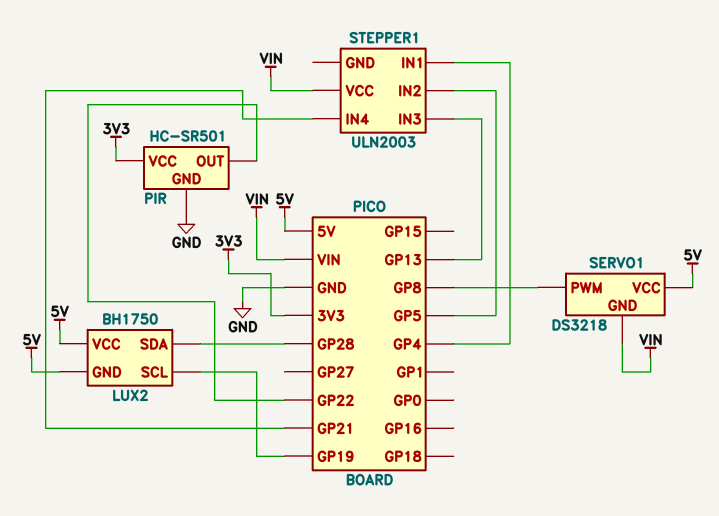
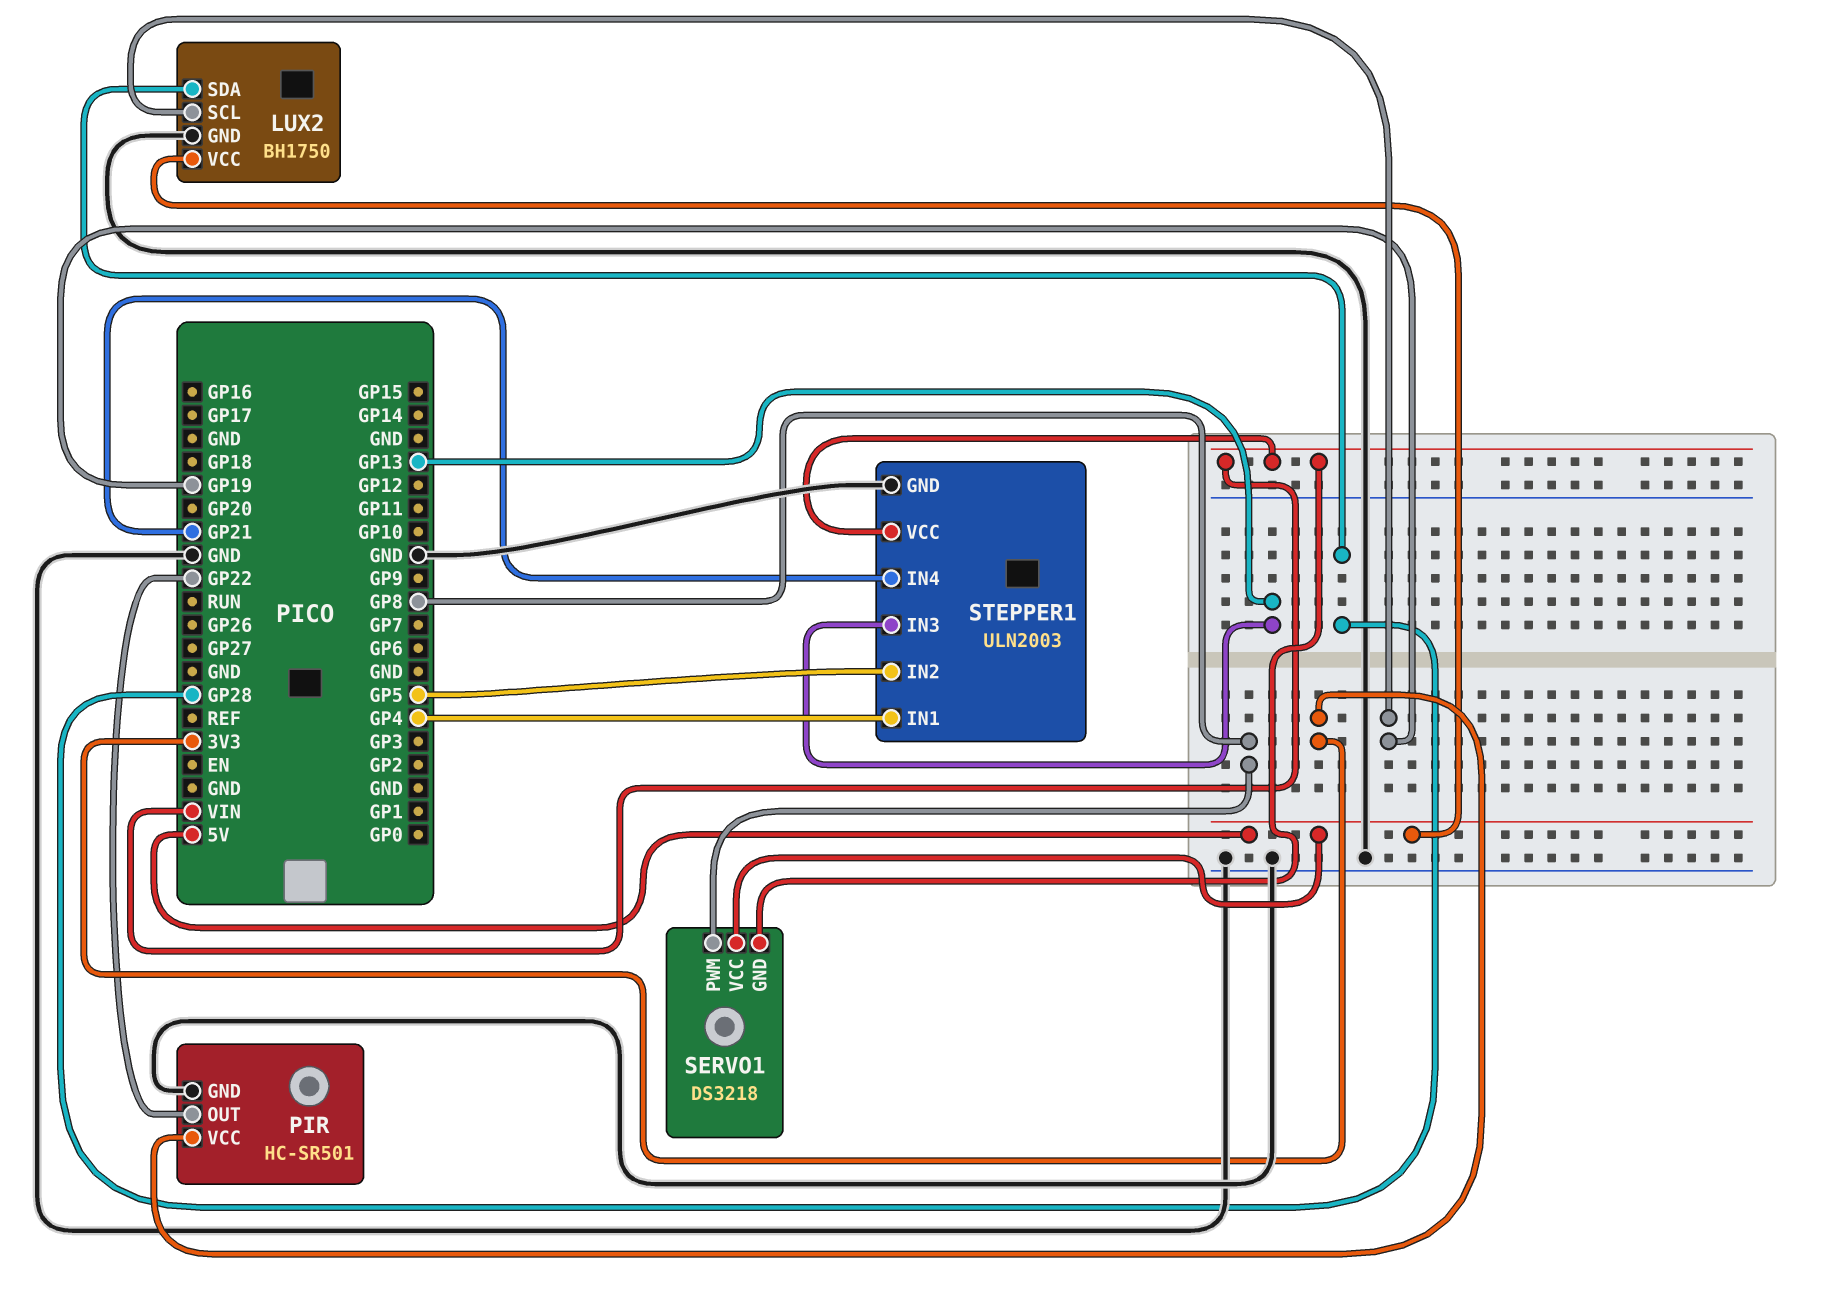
LUX2 pin GND: 5V -> GND
STEPPER1 pin GND: none -> GND

